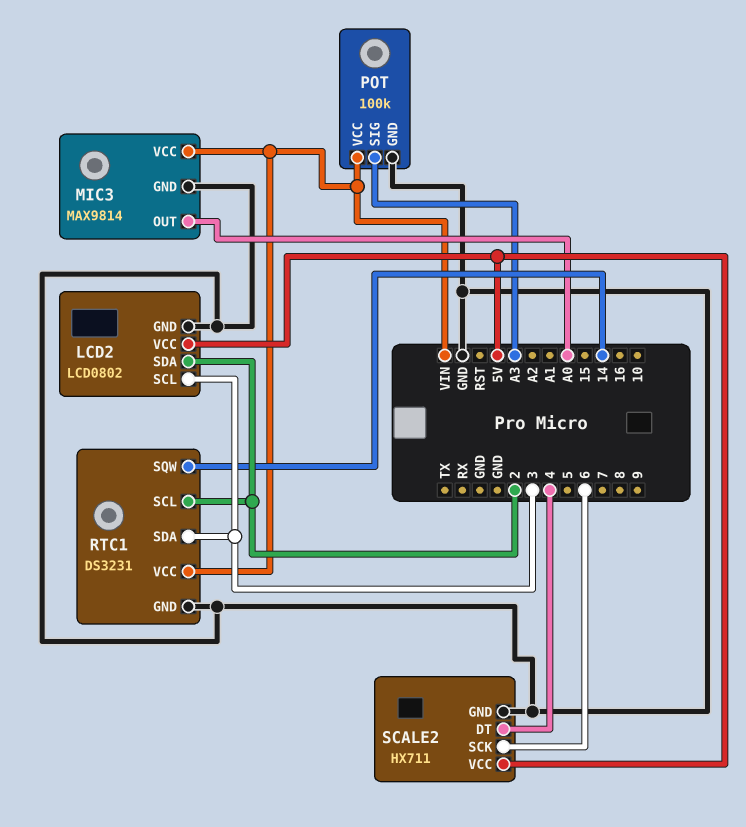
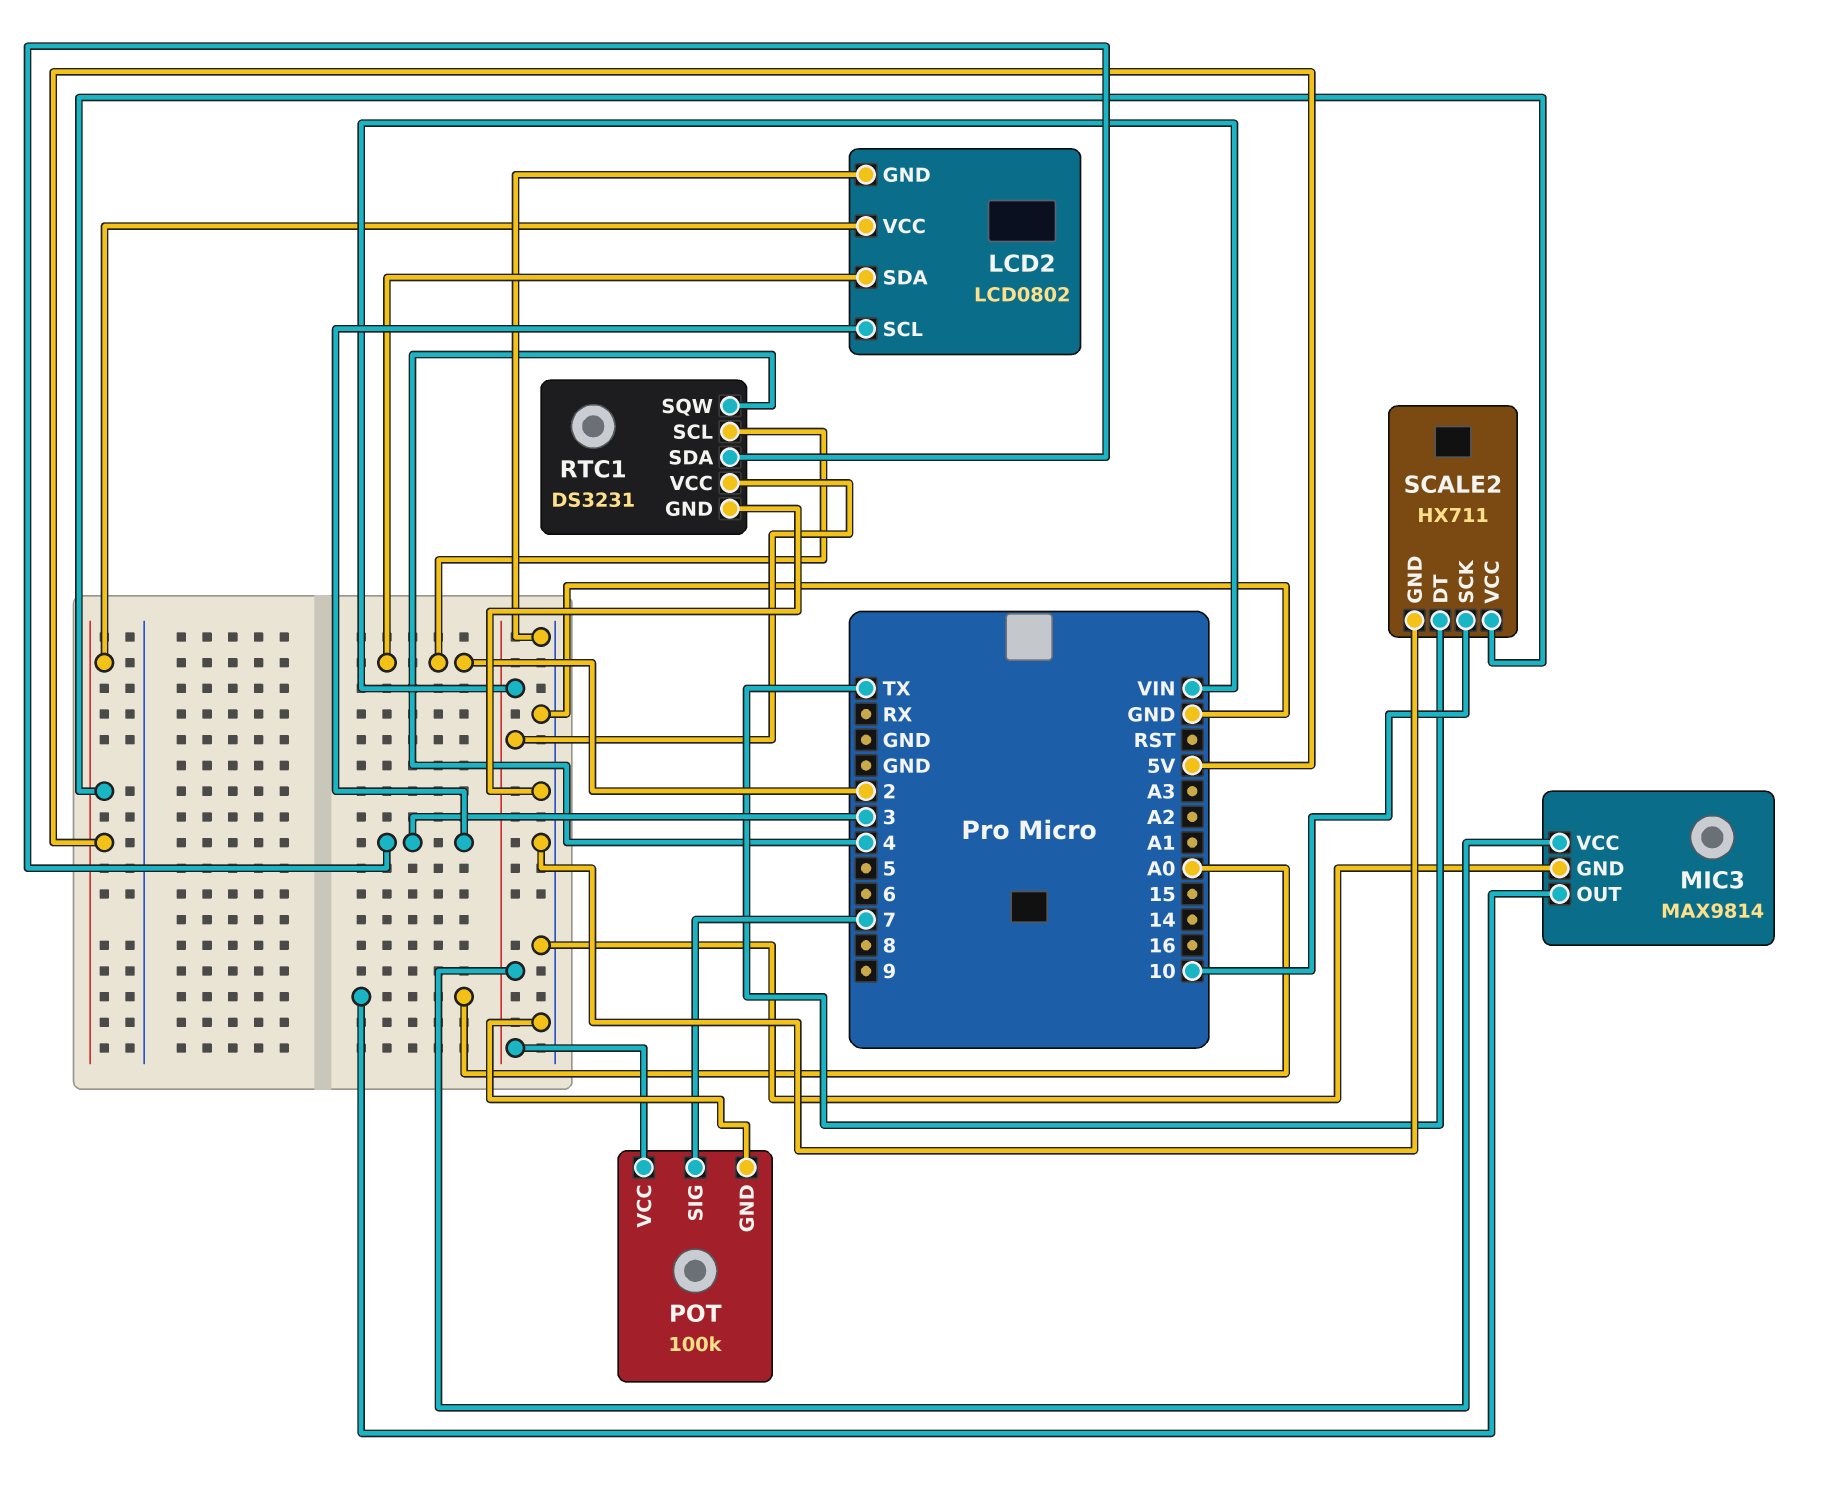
POT pin SIG: A3 -> 7
RTC1 pin SQW: 14 -> 4
SCALE2 pin DT: 4 -> TX
SCALE2 pin SCK: 6 -> 10

